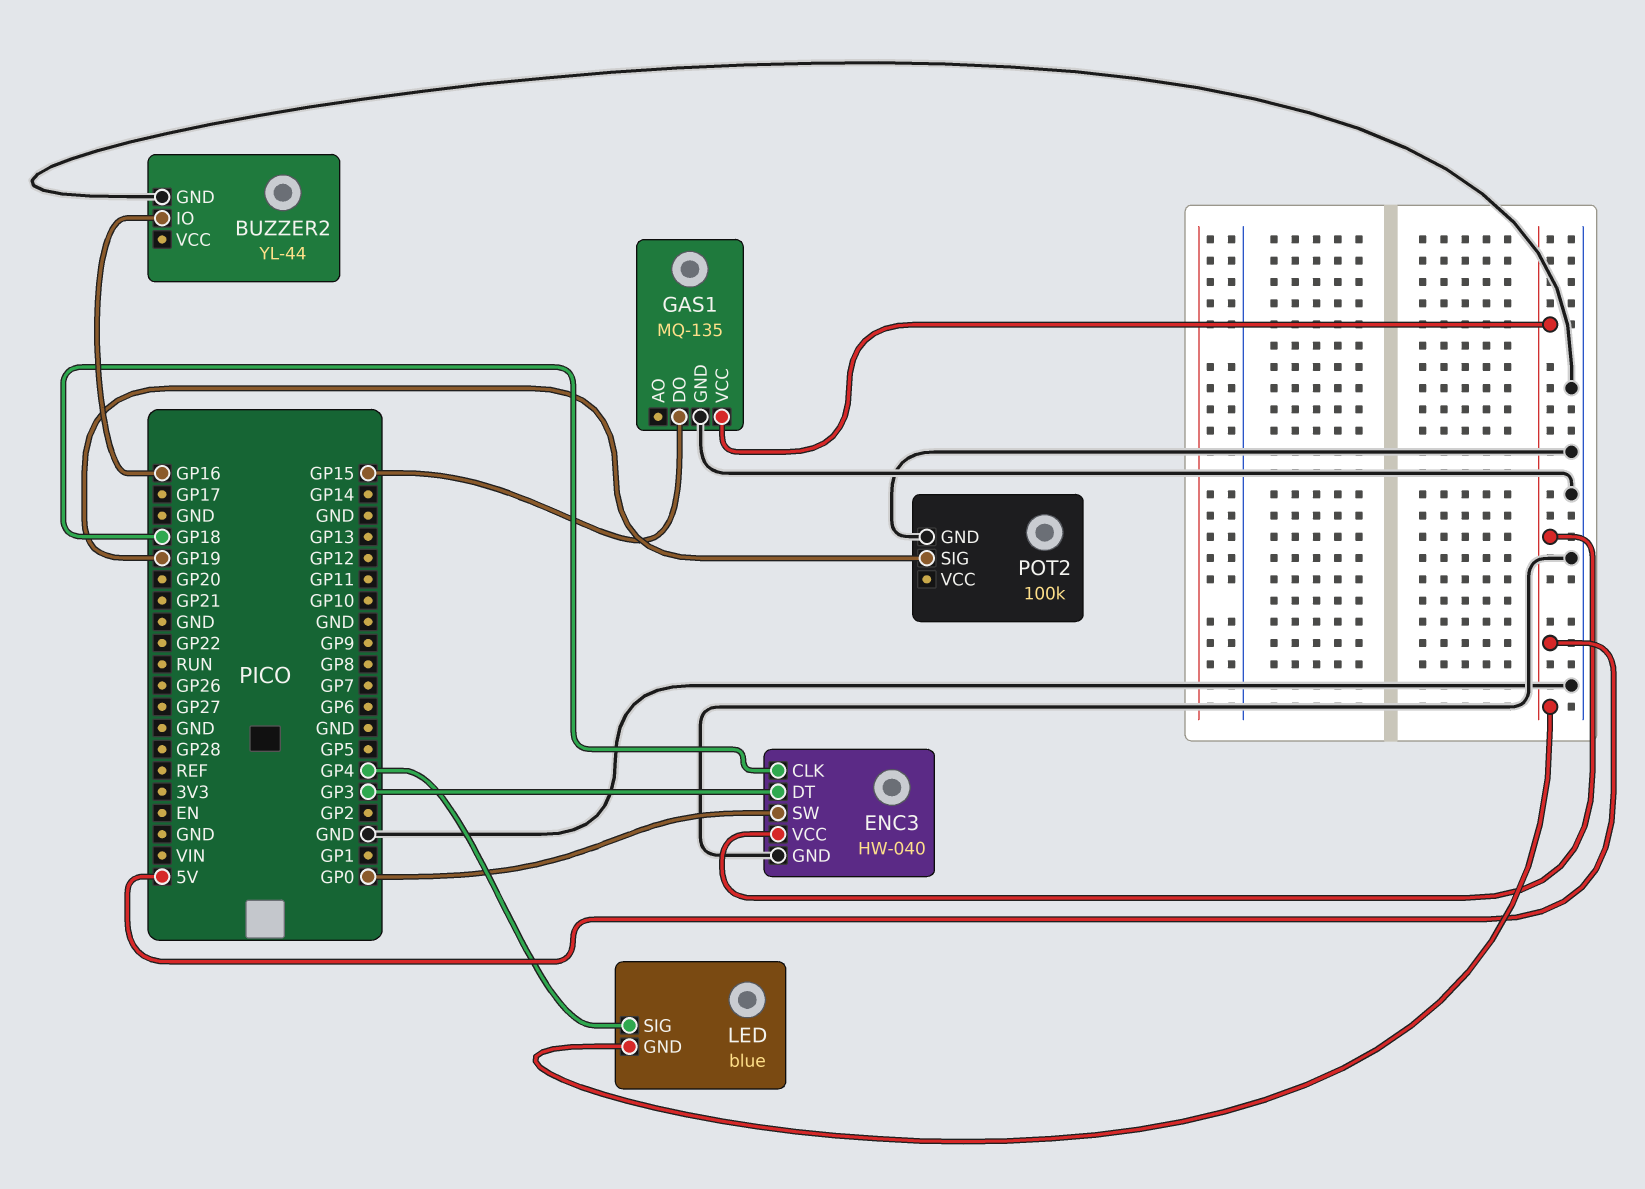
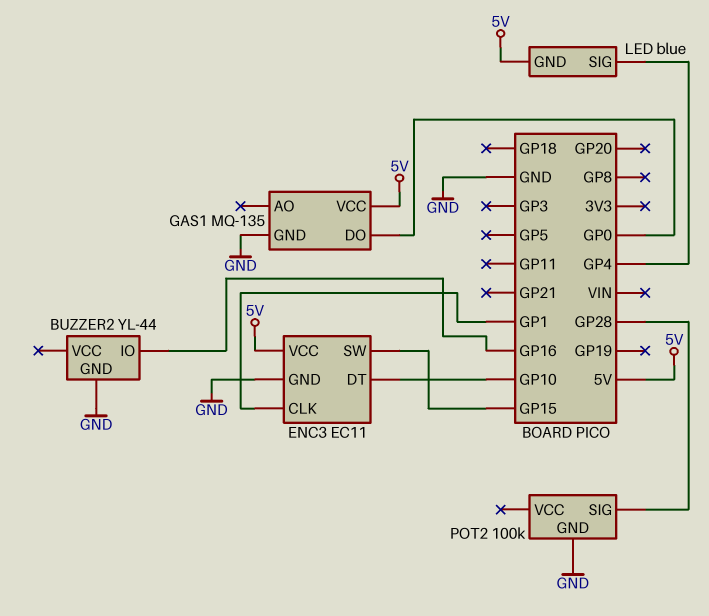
ENC3: HW-040 -> EC11
ENC3 pin CLK: GP18 -> GP1
ENC3 pin DT: GP3 -> GP10
ENC3 pin SW: GP0 -> GP15
GAS1 pin DO: GP15 -> GP0
POT2 pin SIG: GP19 -> GP28

